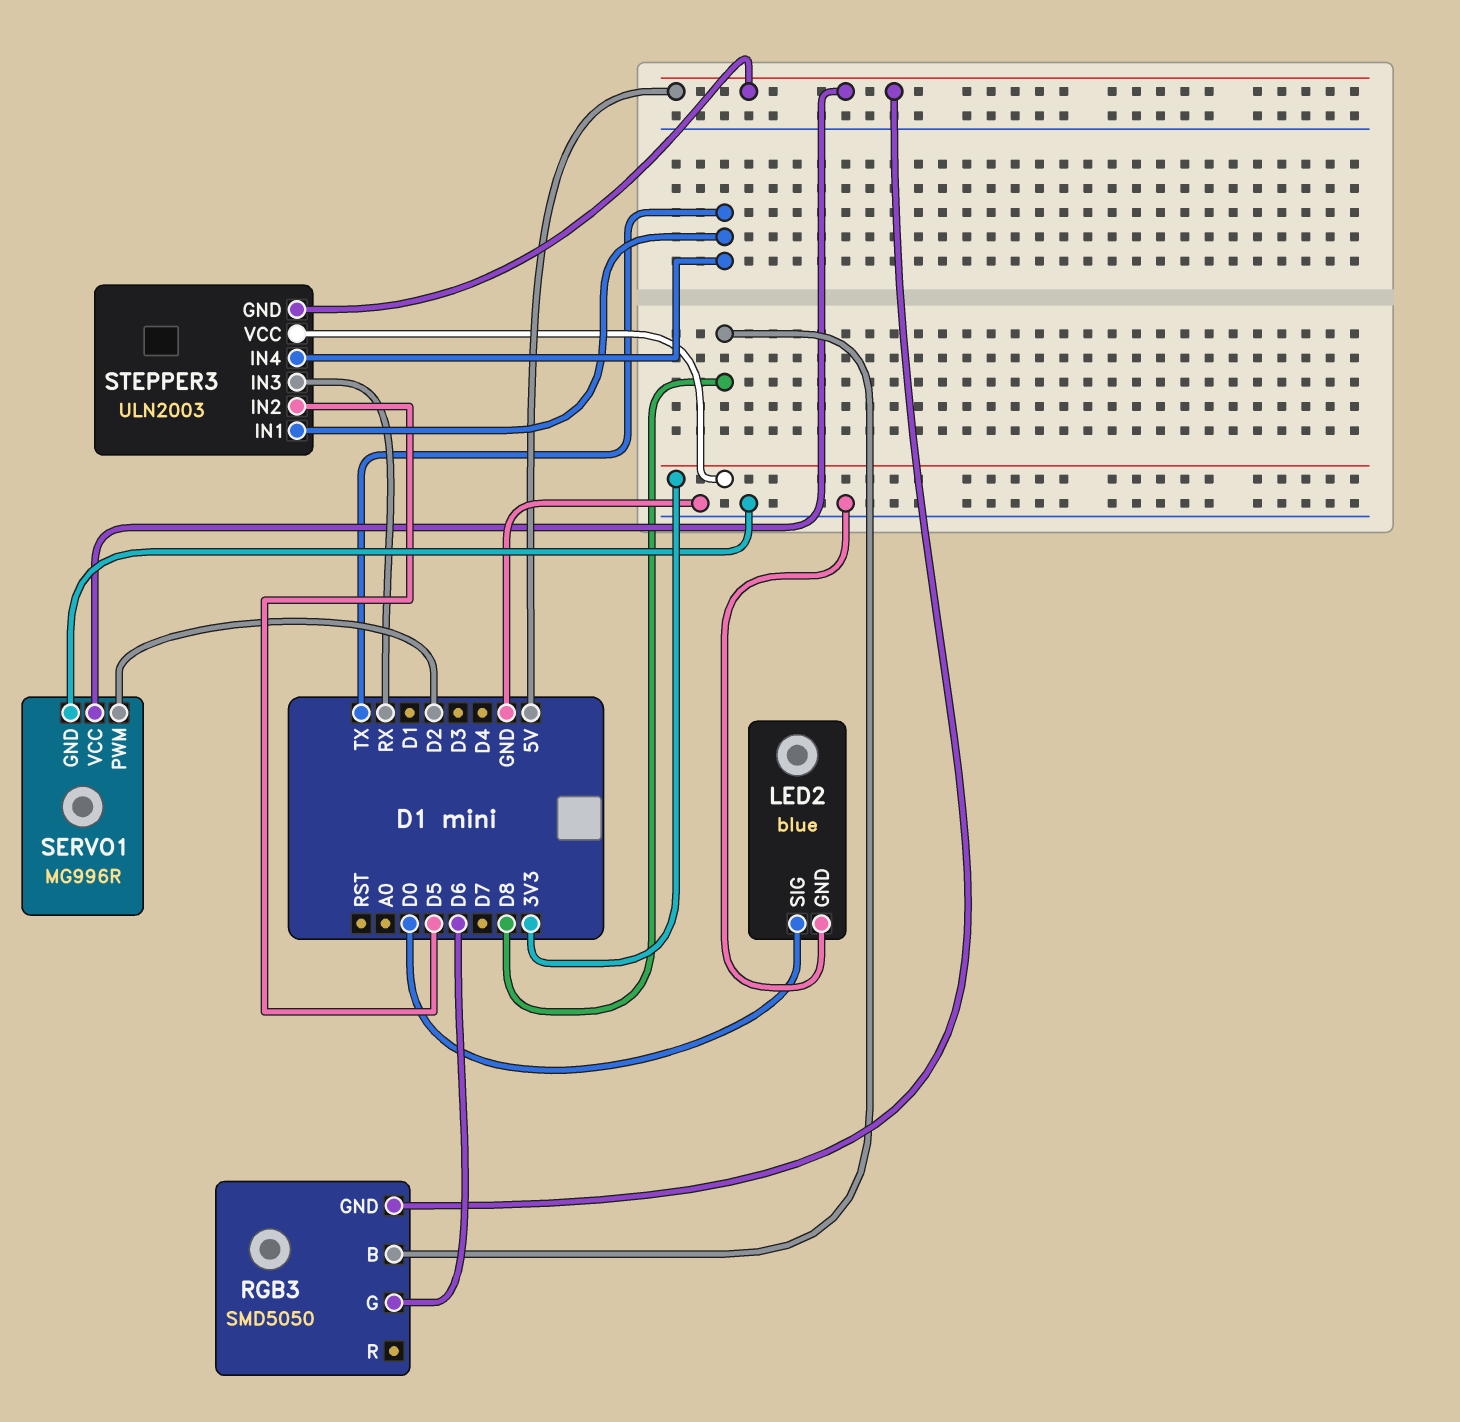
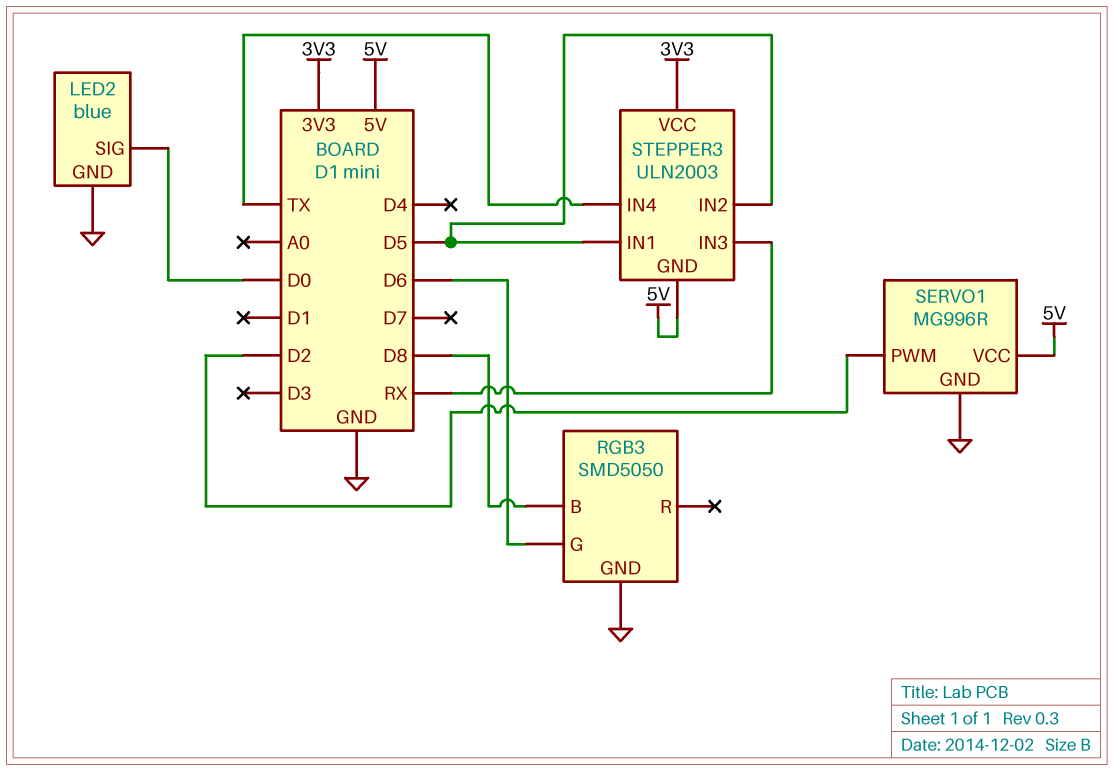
RGB3 pin GND: 5V -> GND
STEPPER3 pin IN1: TX -> D5

